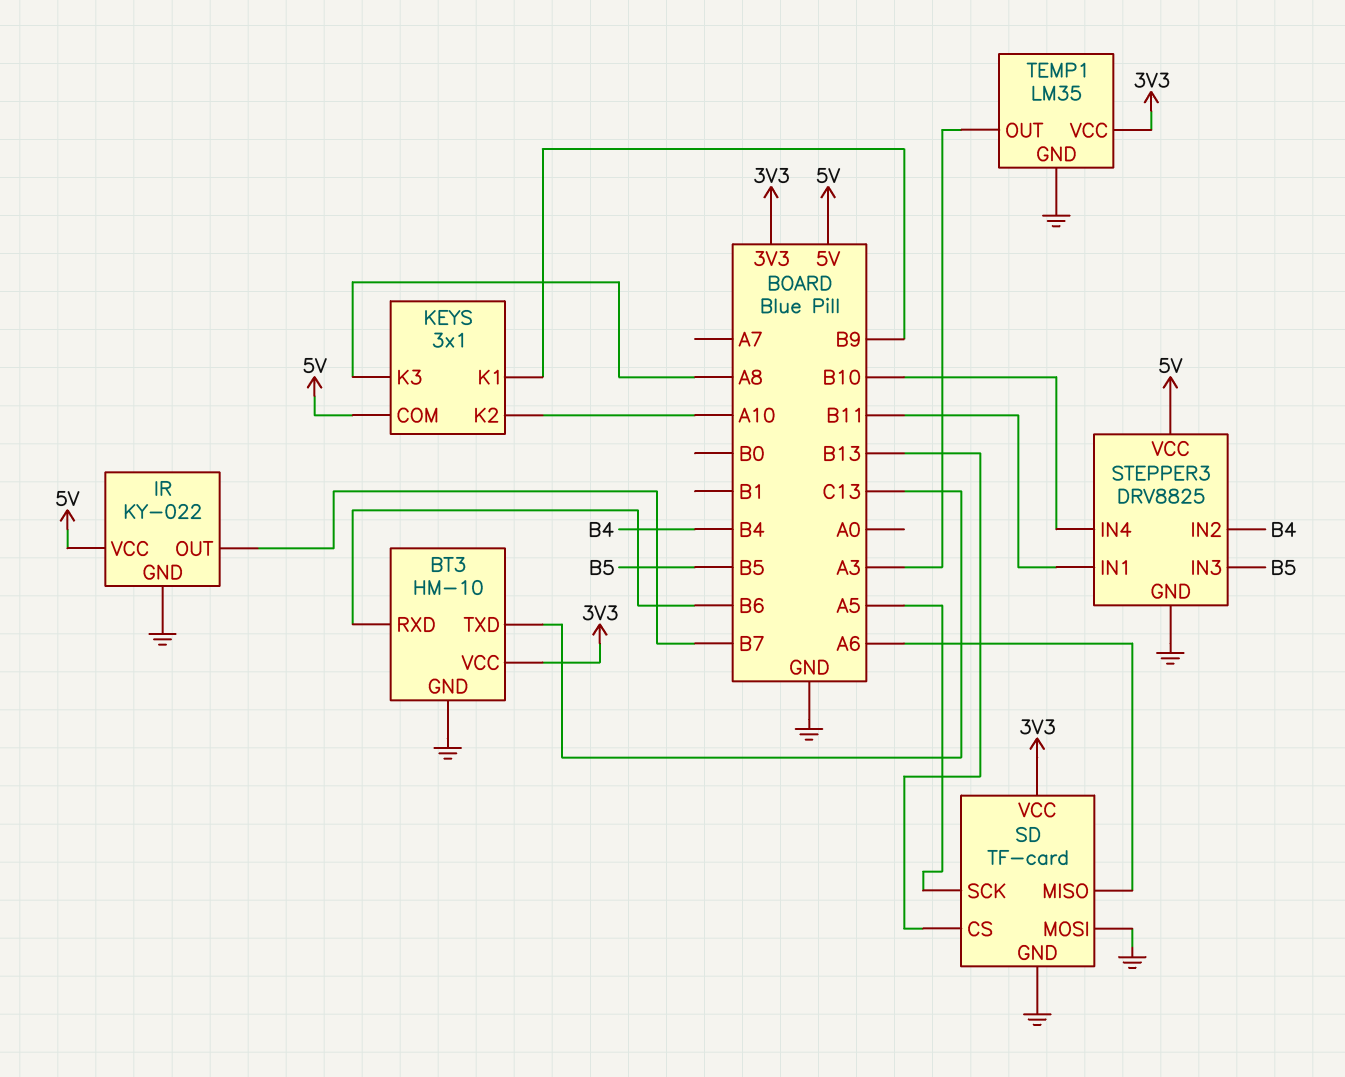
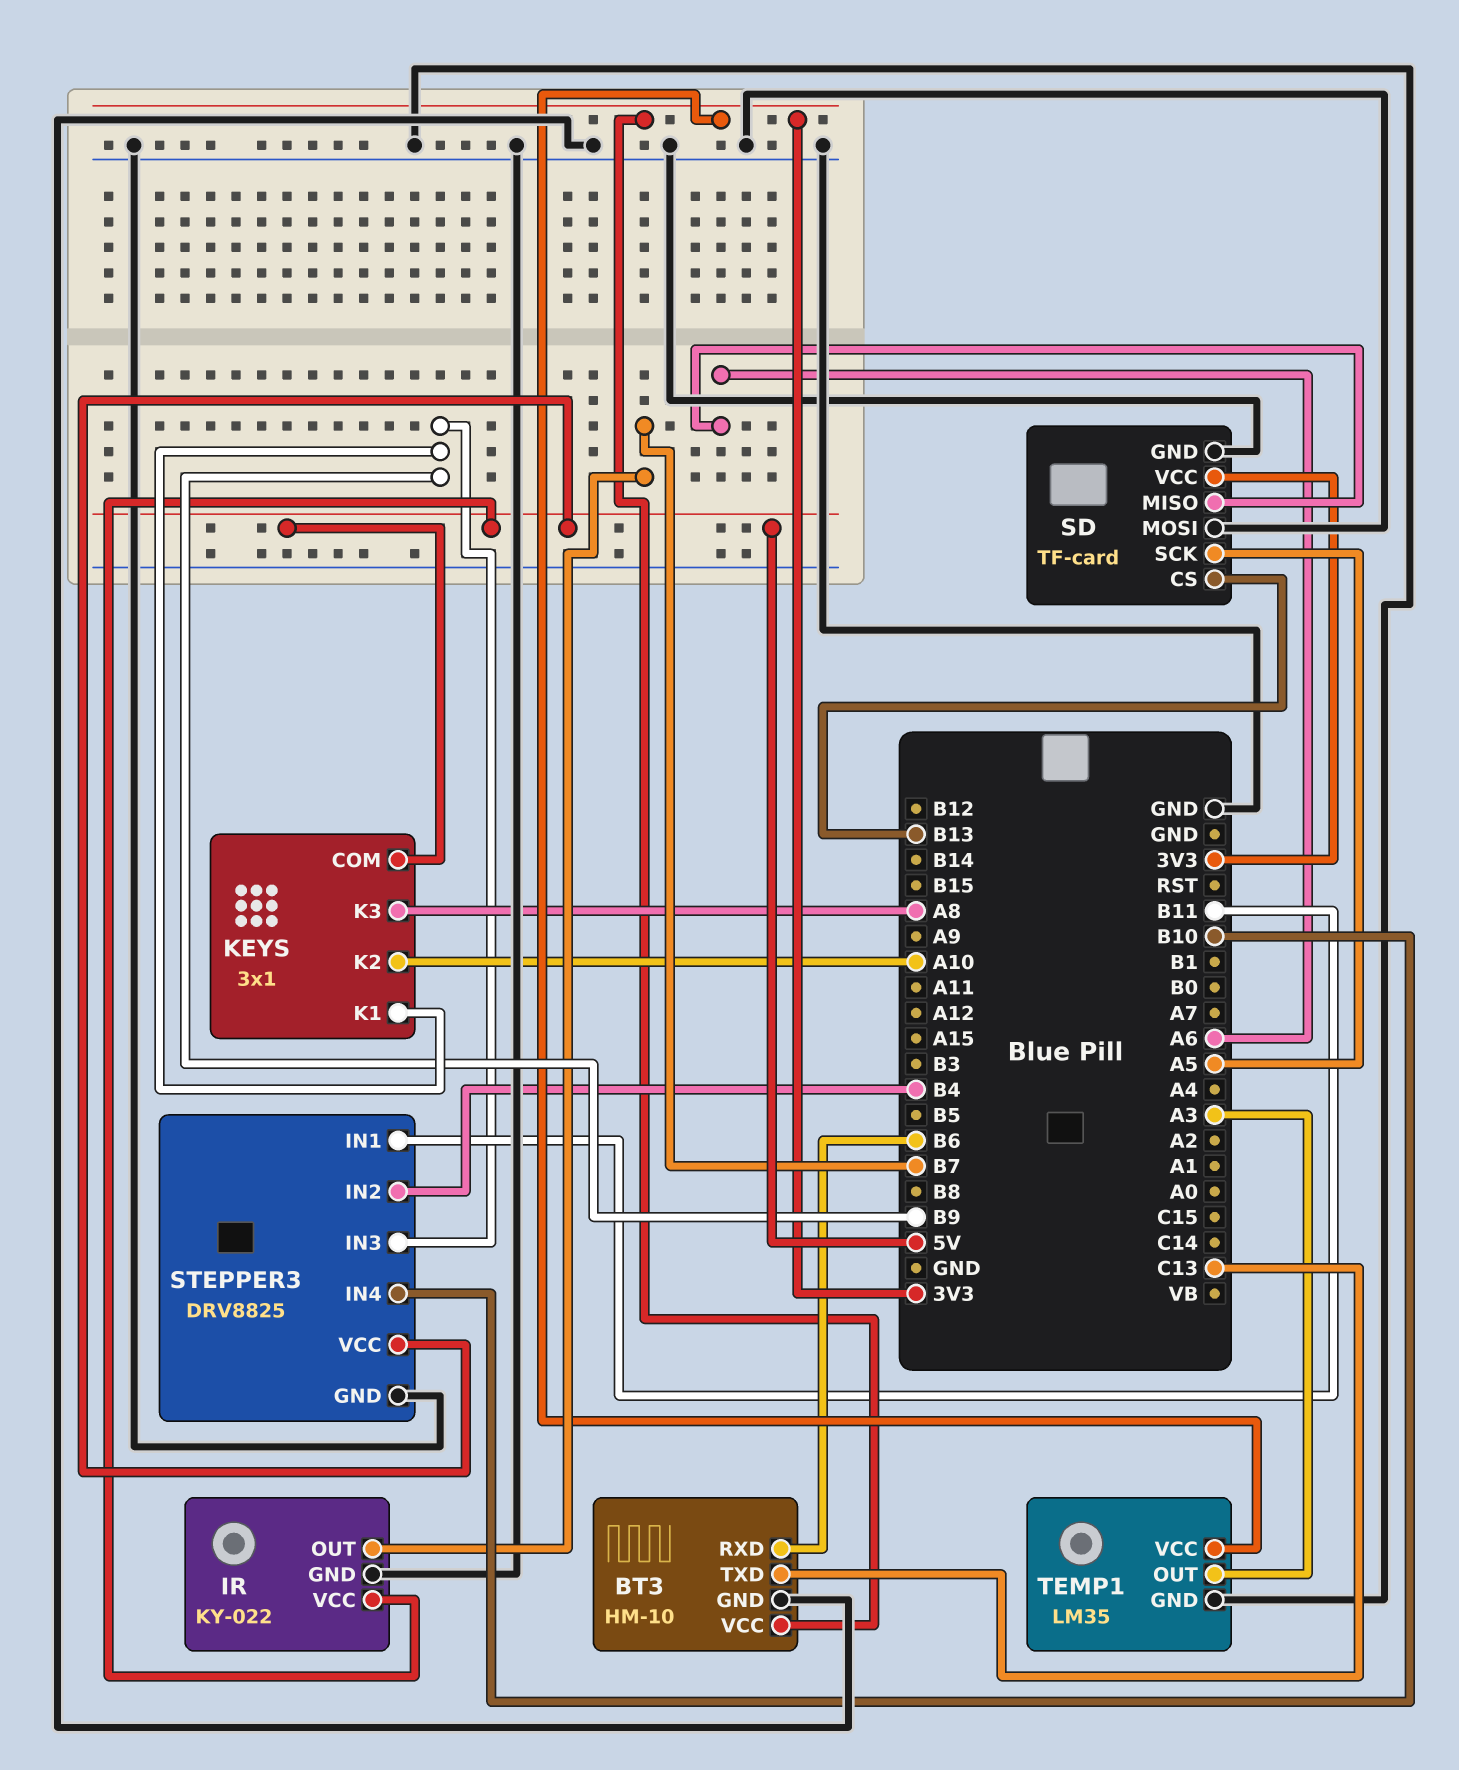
STEPPER3 pin IN3: B5 -> B9

